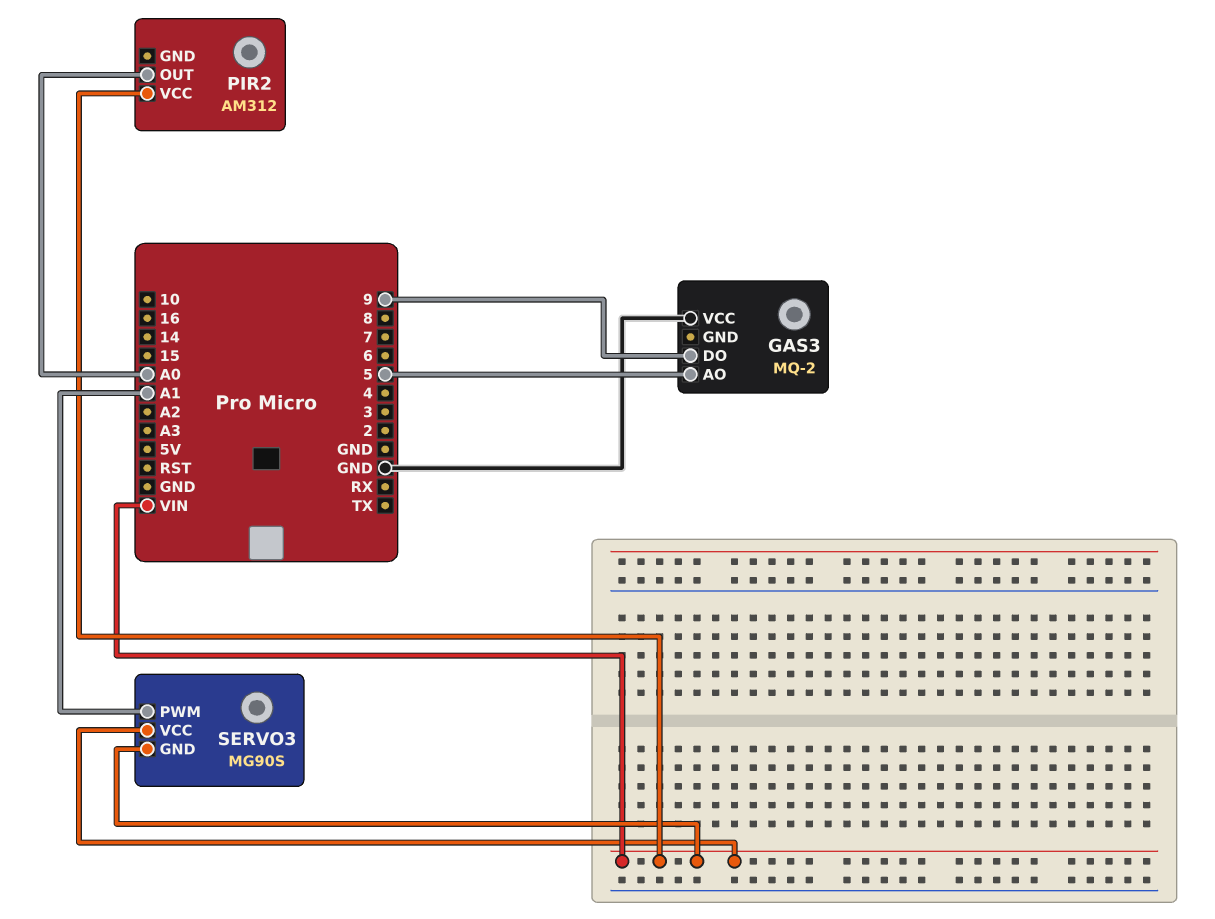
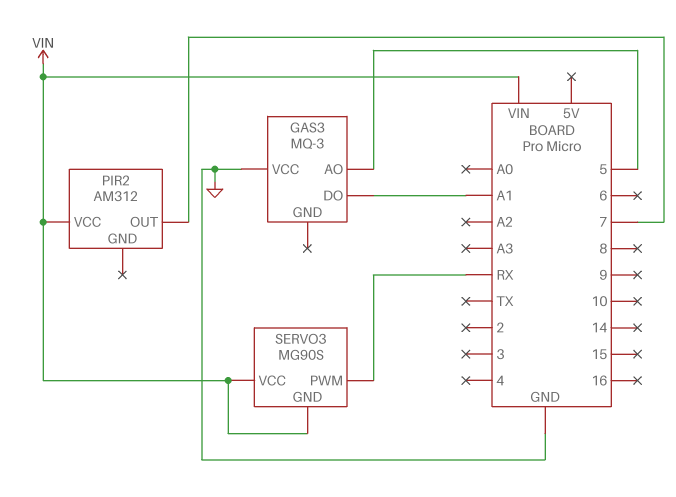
GAS3: MQ-2 -> MQ-3
GAS3 pin DO: 9 -> A1
PIR2 pin OUT: A0 -> 7
SERVO3 pin PWM: A1 -> RX

